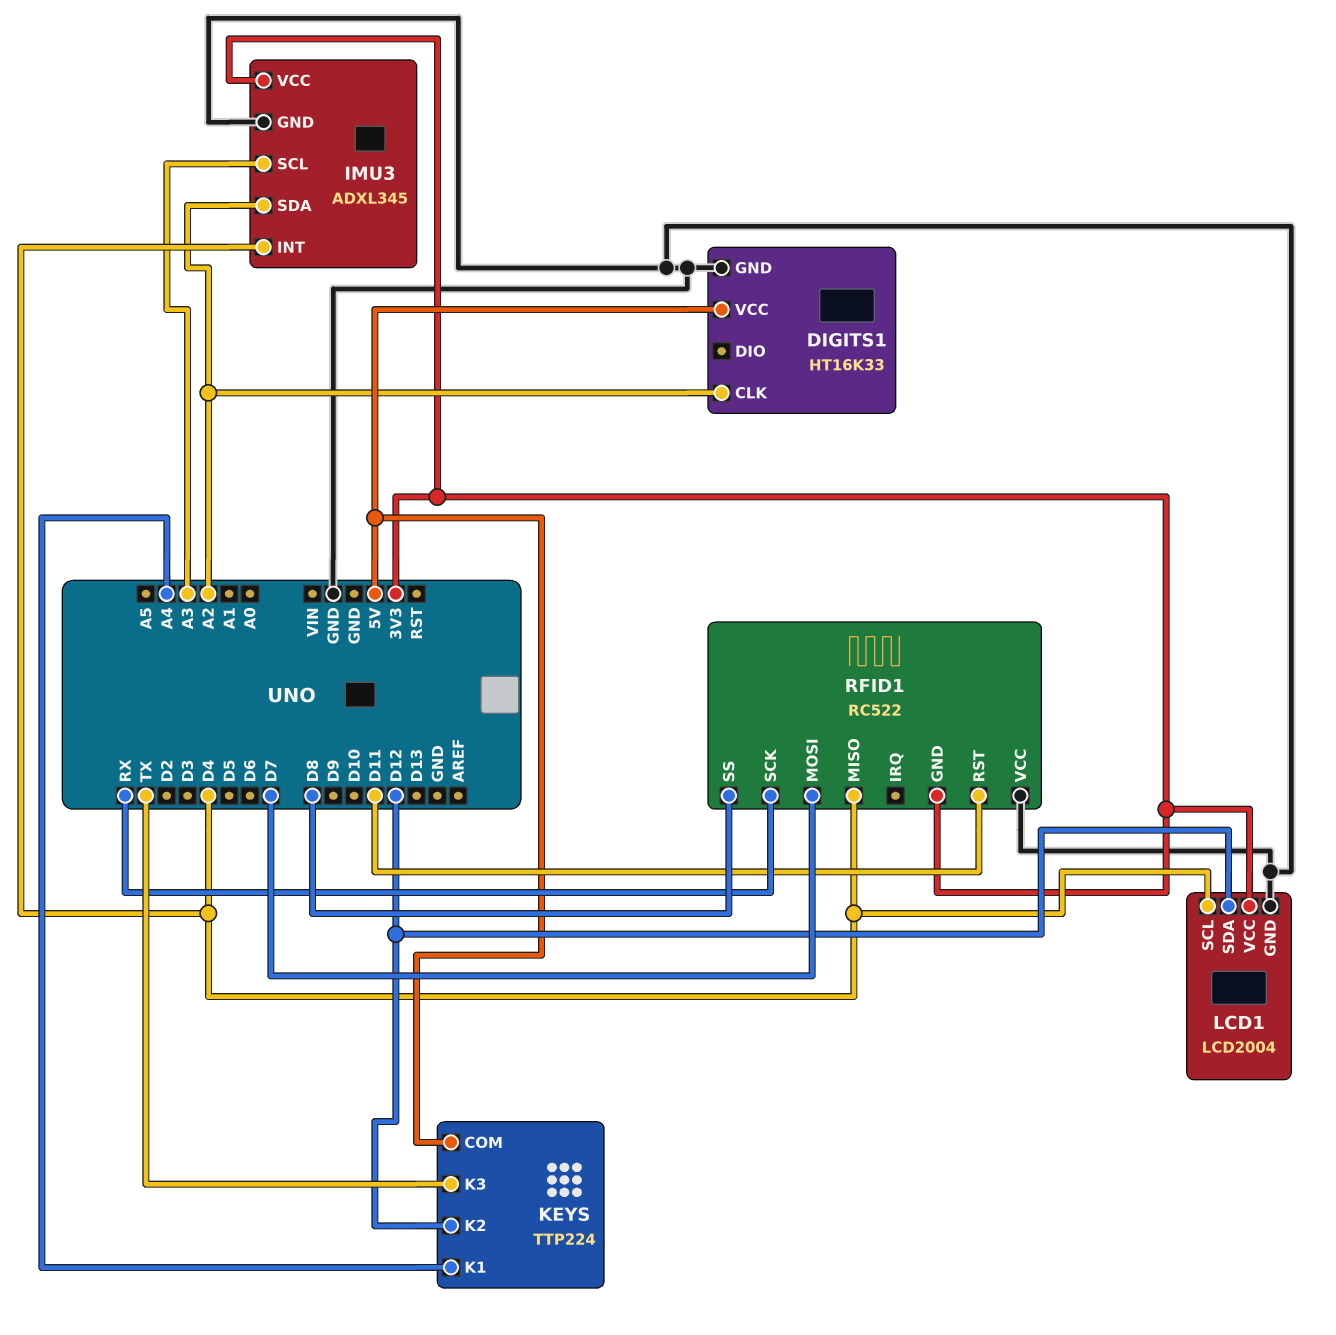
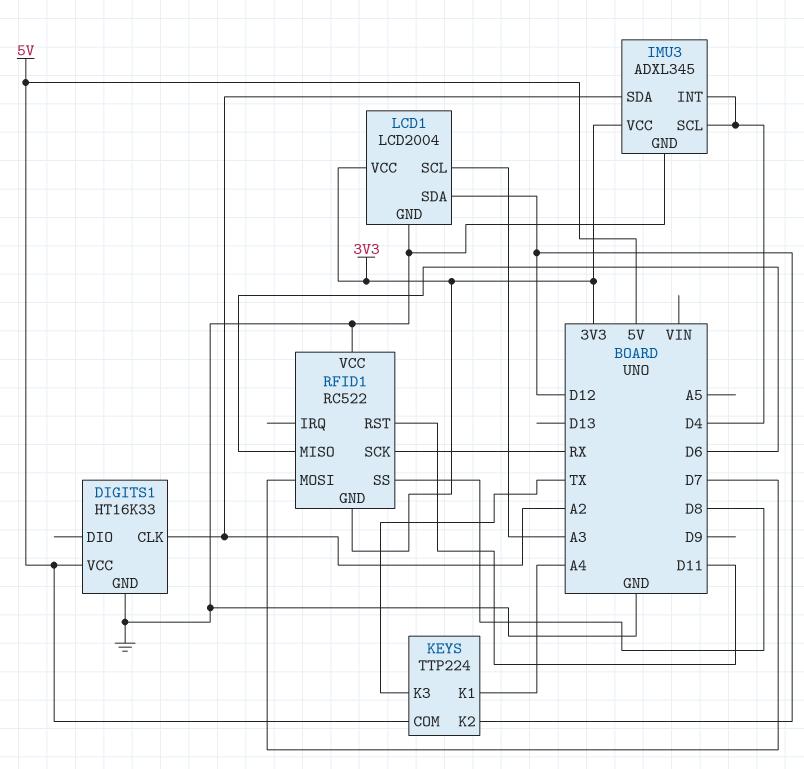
IMU3 pin SCL: A3 -> D4
LCD1 pin SCL: D4 -> A3
RFID1 pin MISO: D4 -> D6

